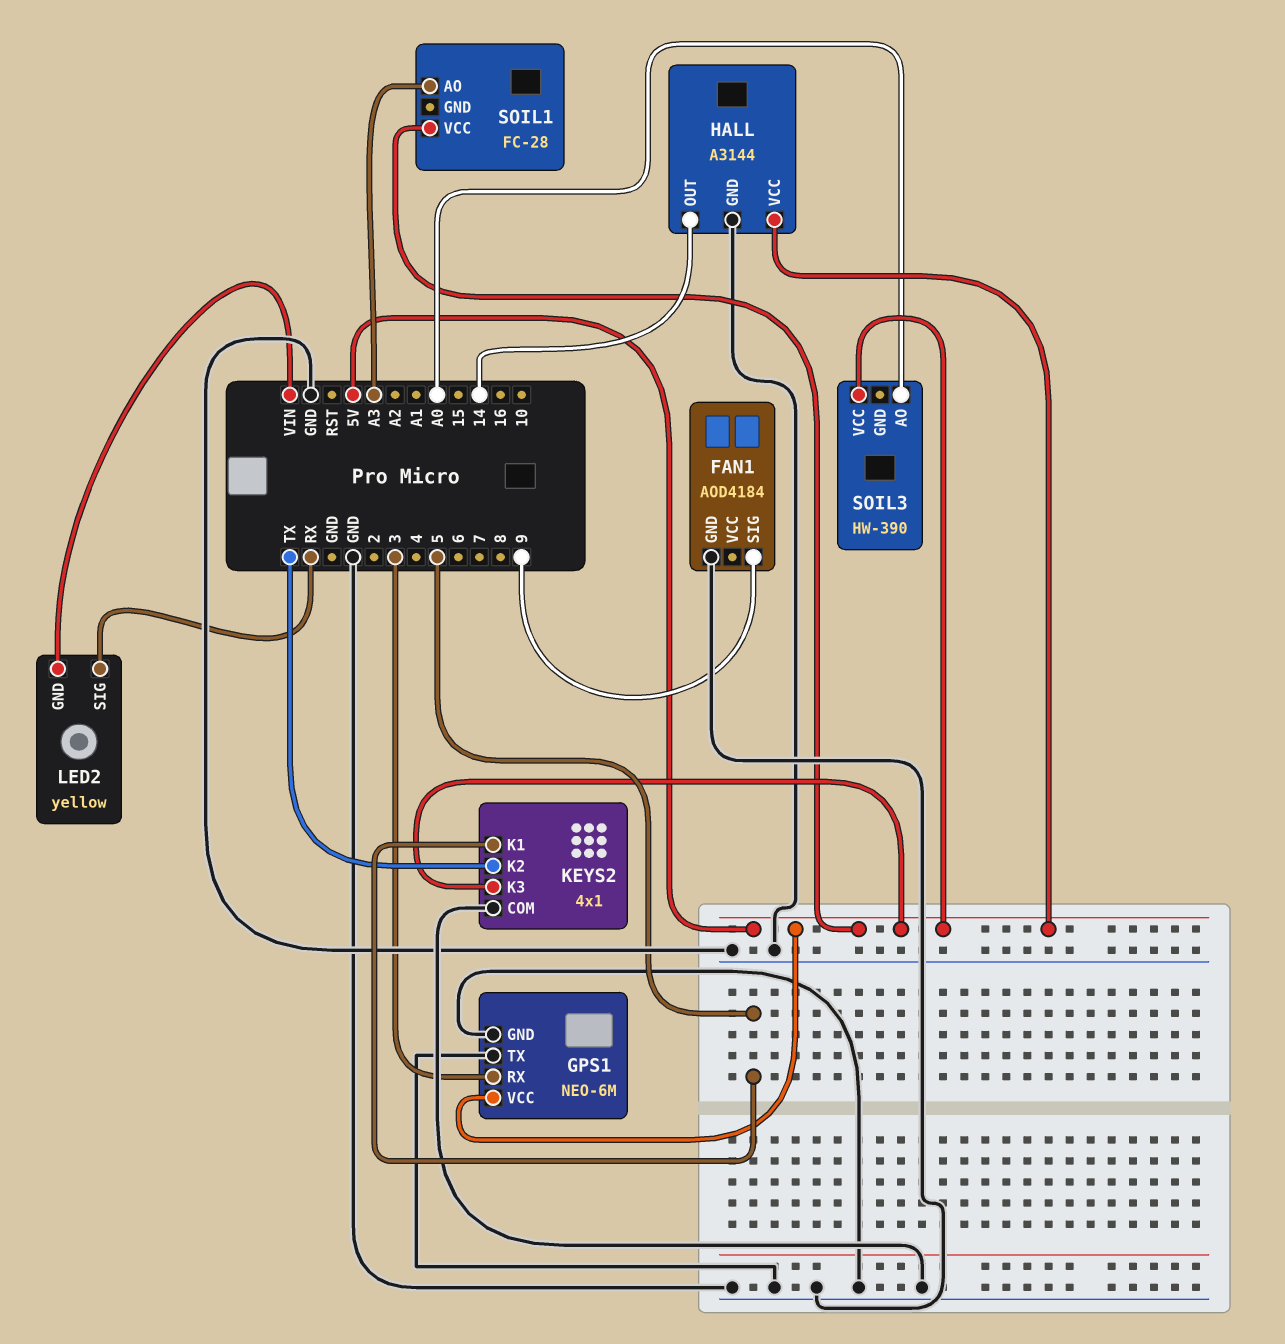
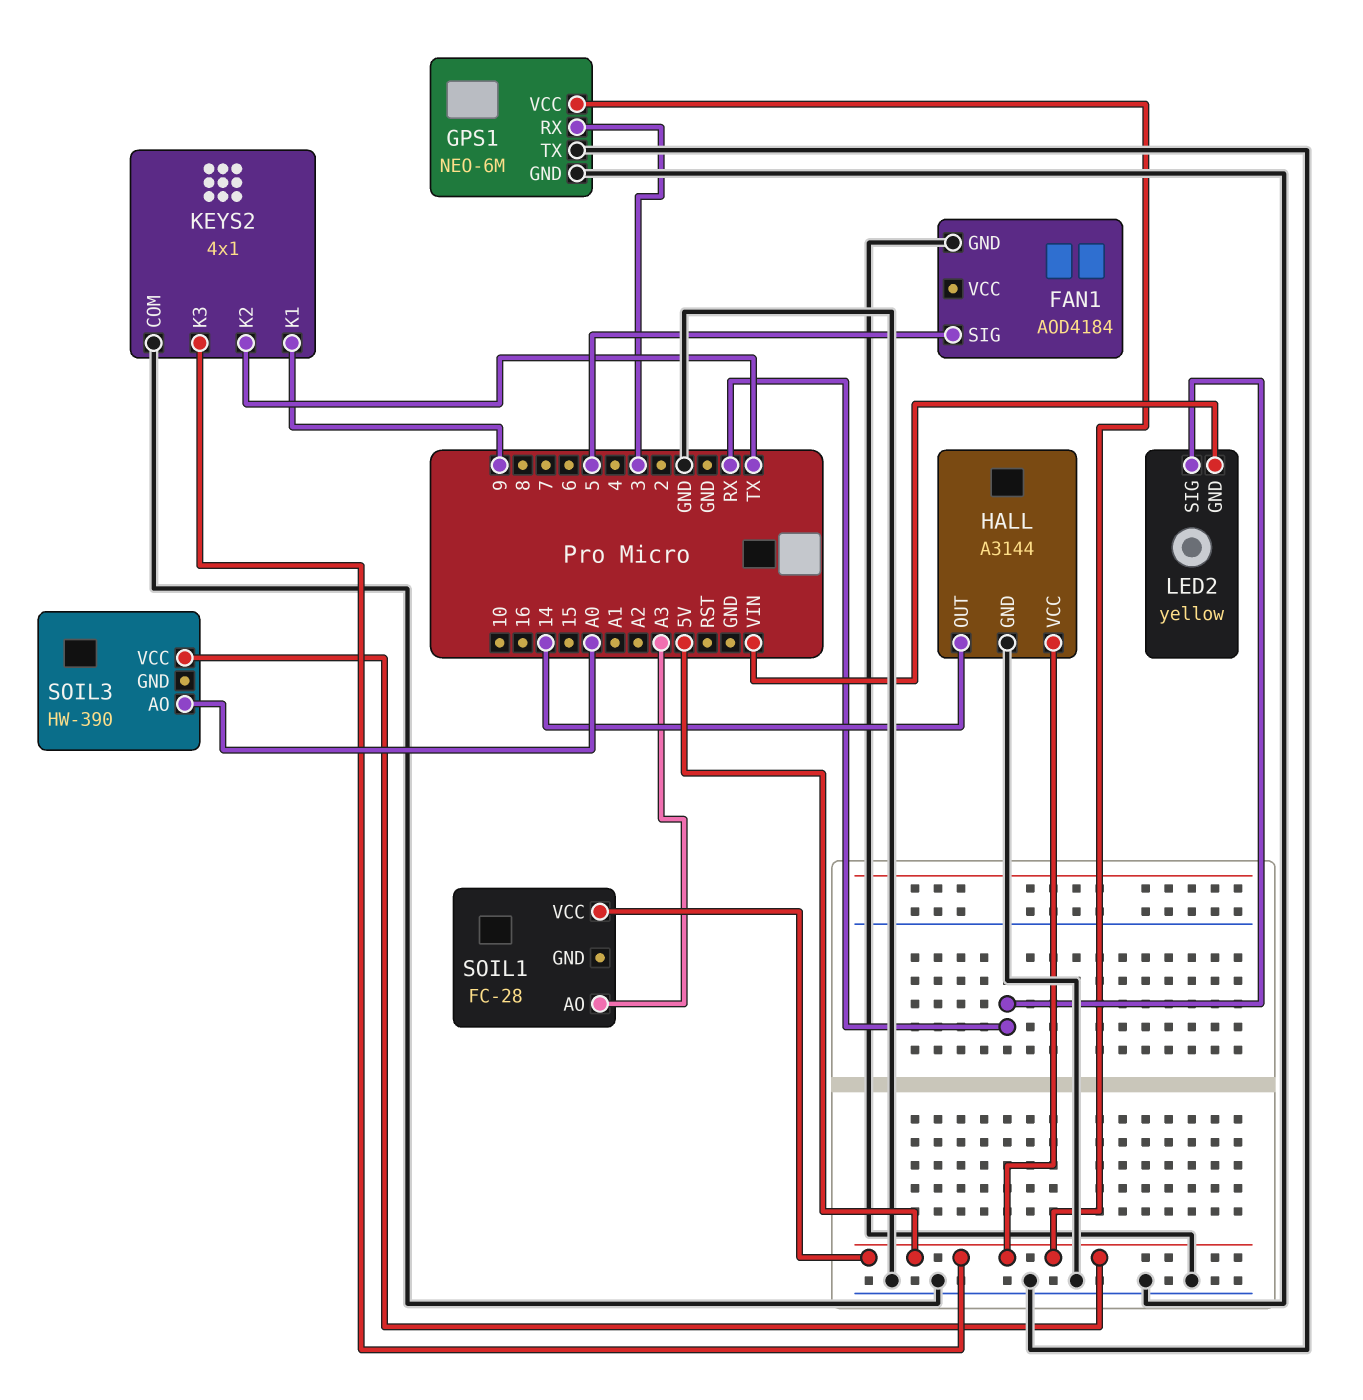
FAN1 pin SIG: 9 -> 5
KEYS2 pin K1: 5 -> 9

